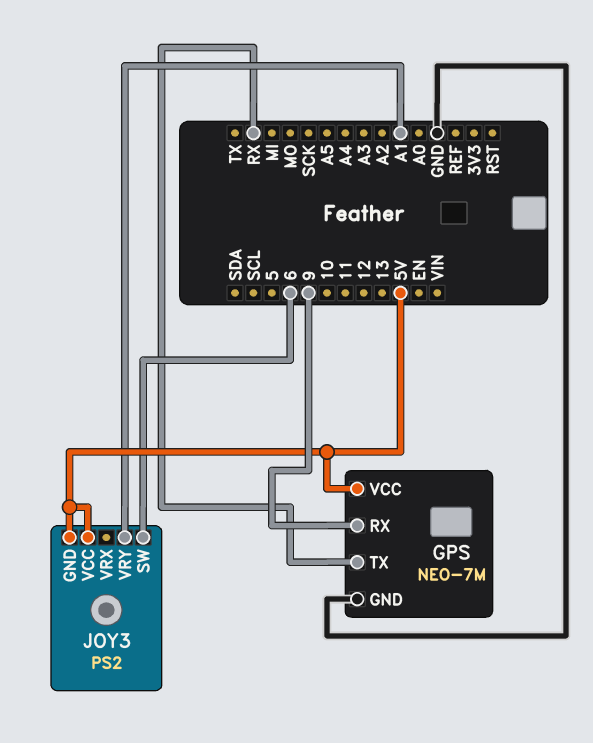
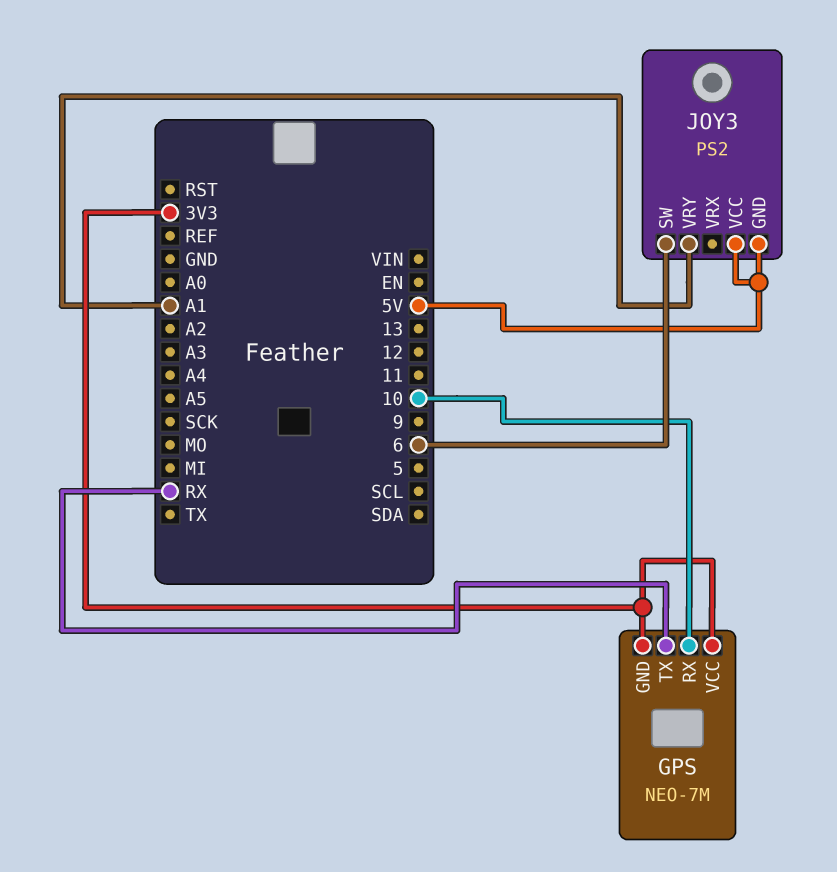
GPS pin GND: GND -> 3V3
GPS pin RX: 9 -> 10
GPS pin VCC: 5V -> 3V3

